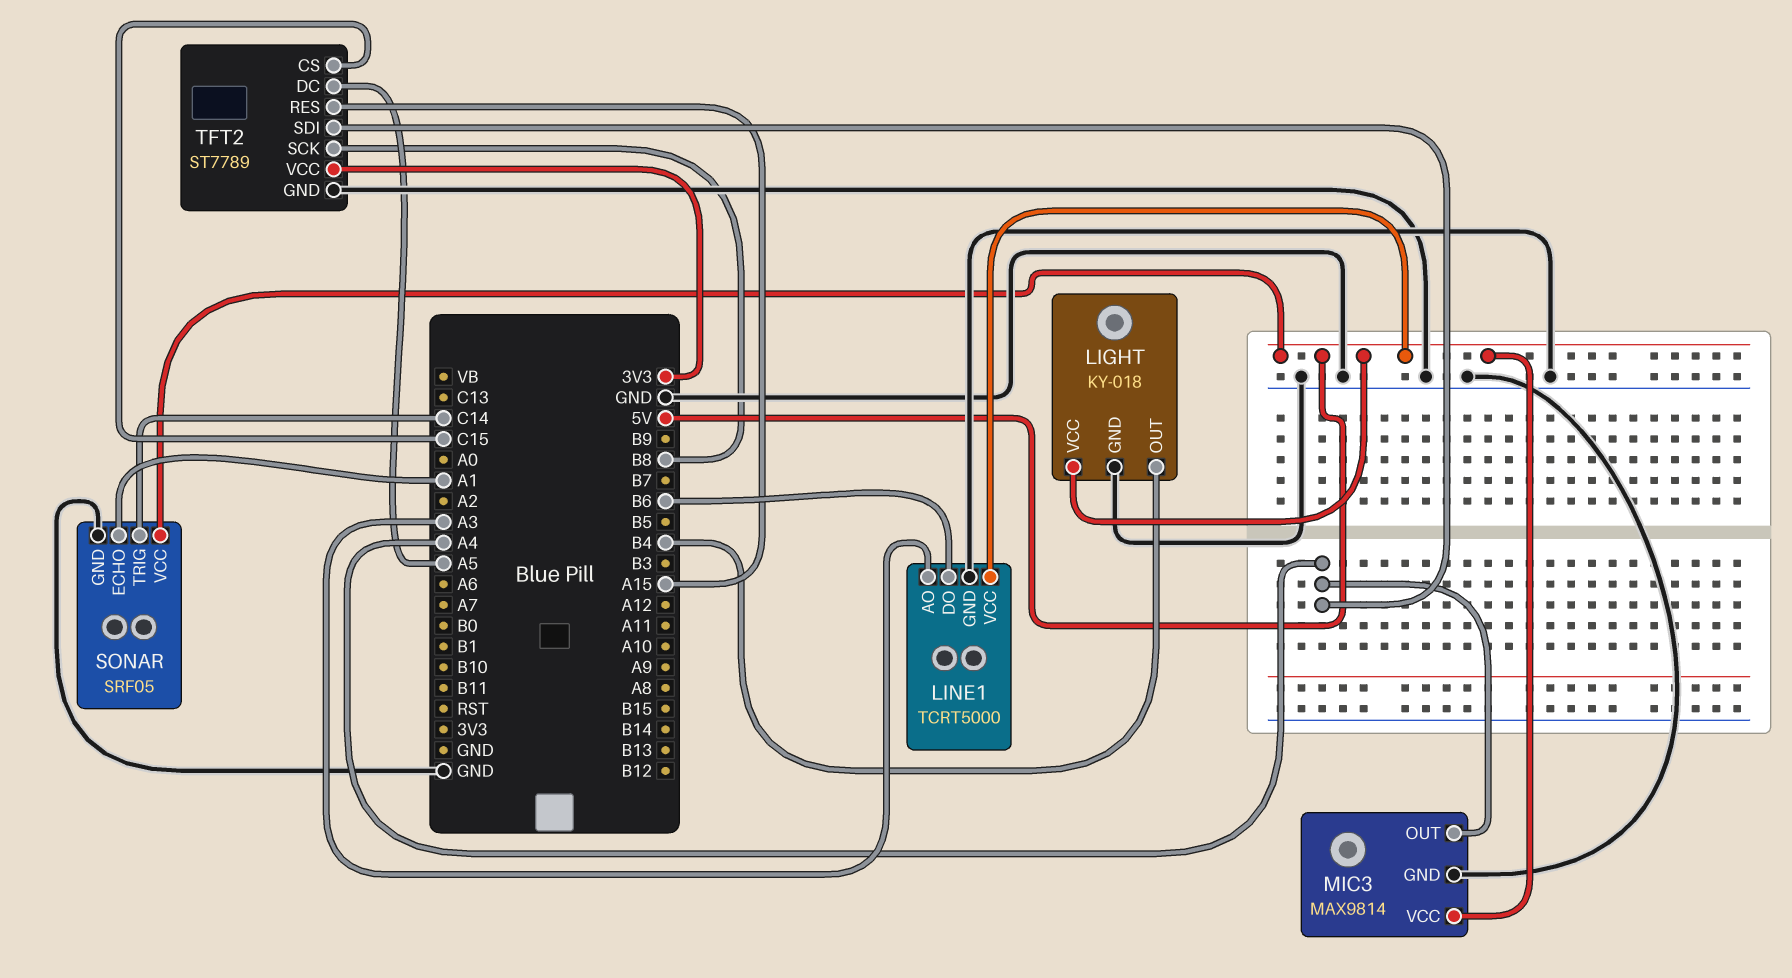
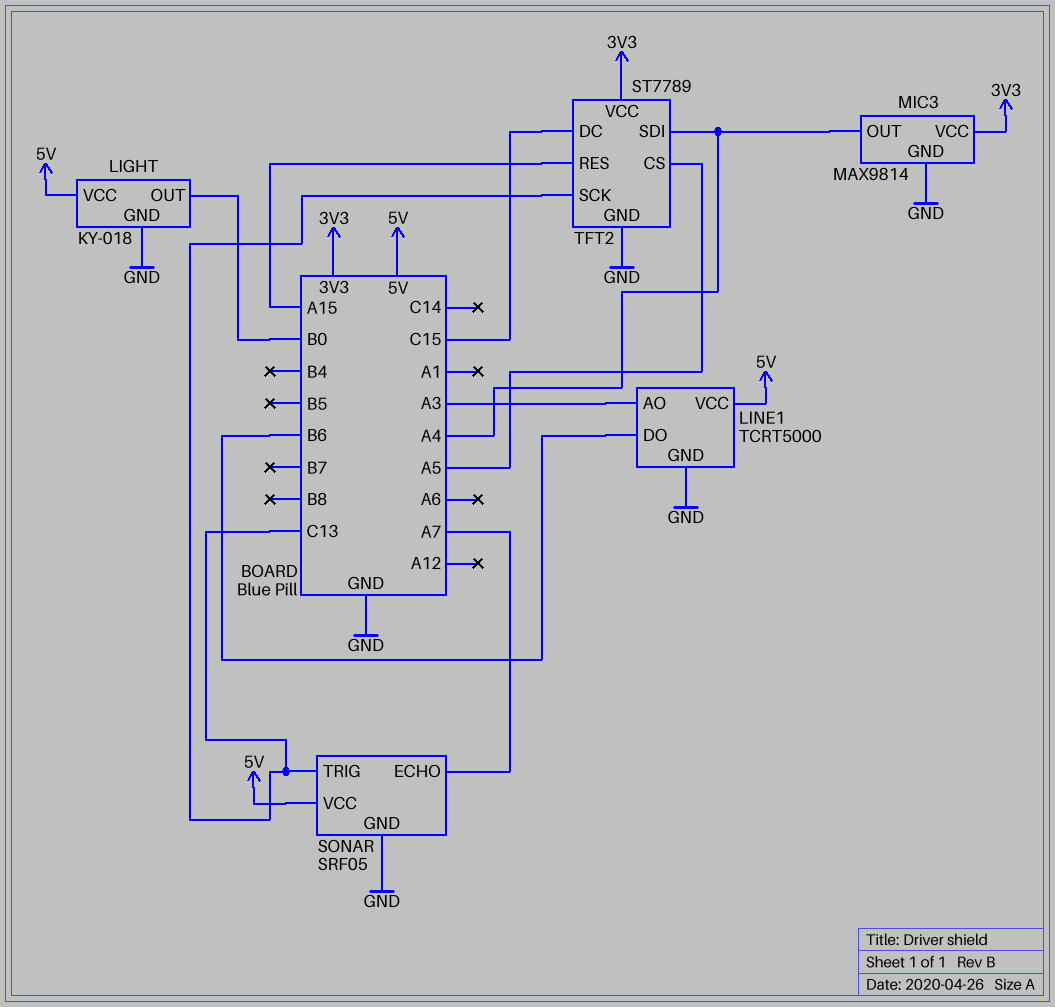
LIGHT pin OUT: B4 -> B0
MIC3 pin VCC: 5V -> 3V3
SONAR pin ECHO: A1 -> A7
SONAR pin TRIG: C14 -> C13
TFT2 pin CS: C15 -> A5
TFT2 pin DC: A5 -> C15
TFT2 pin SCK: B8 -> C13

